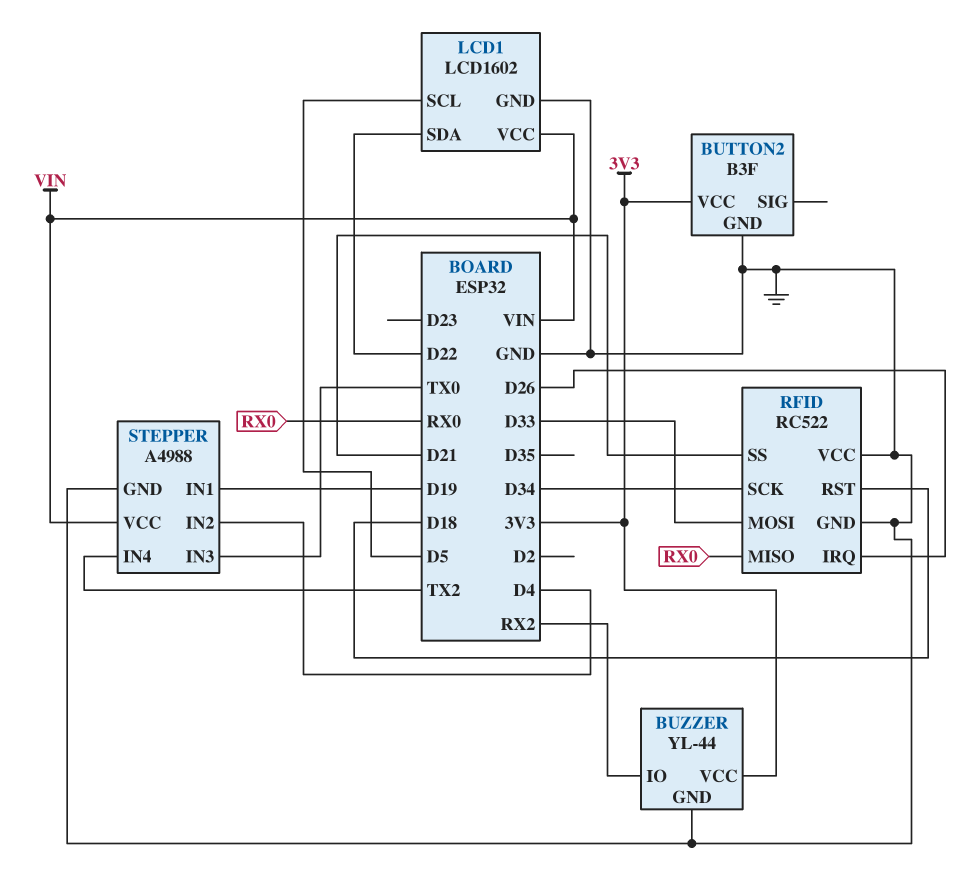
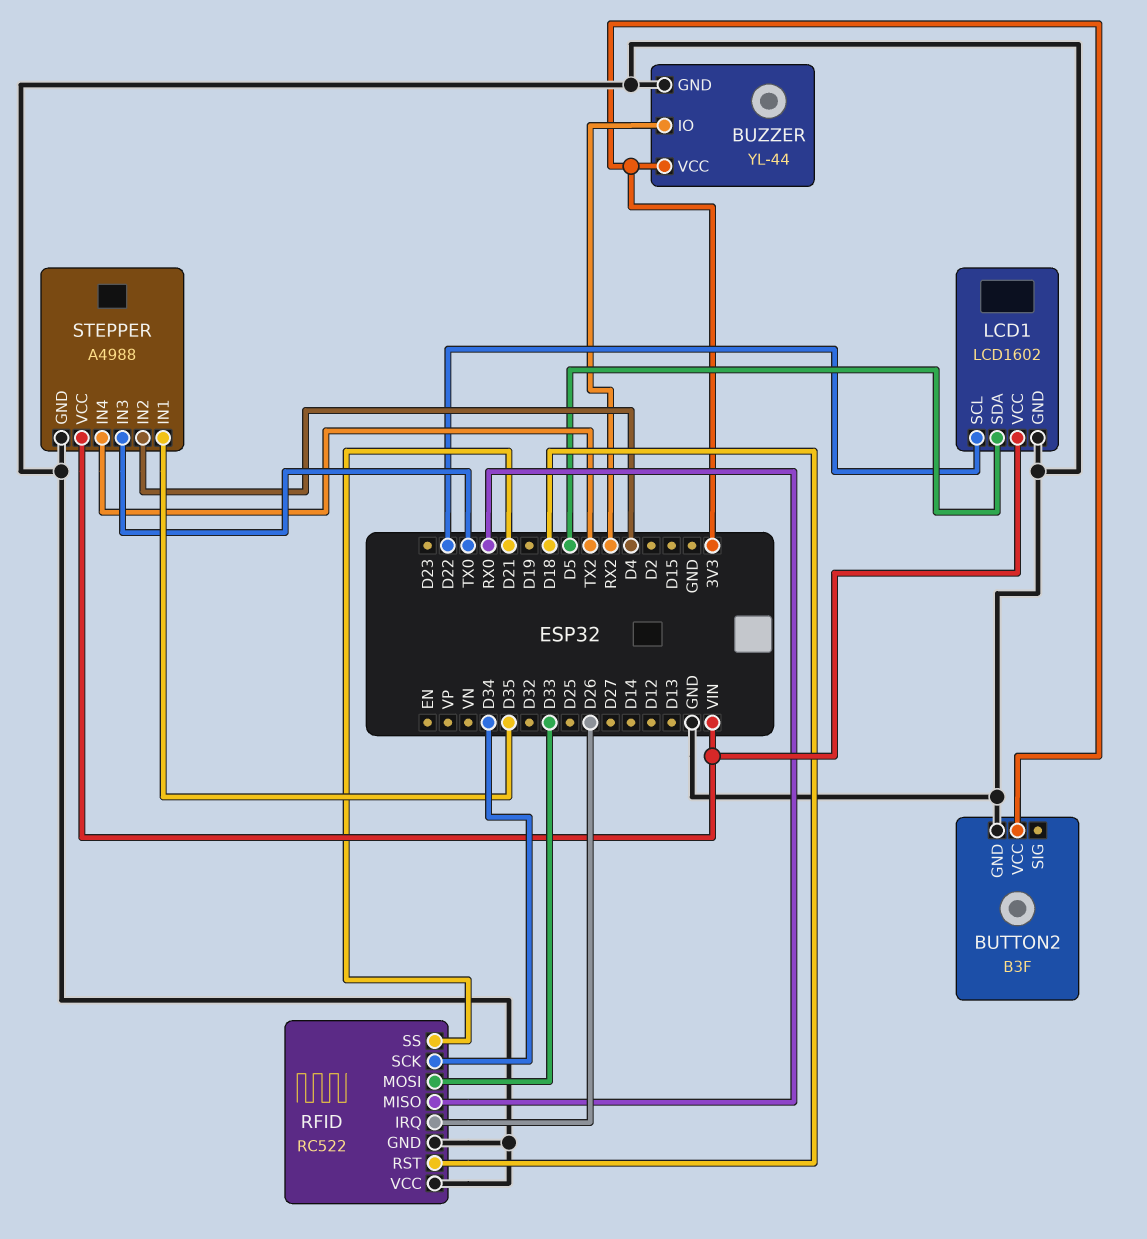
LCD1 pin SCL: D5 -> D22
LCD1 pin SDA: D22 -> D5
STEPPER pin IN1: D19 -> D35

